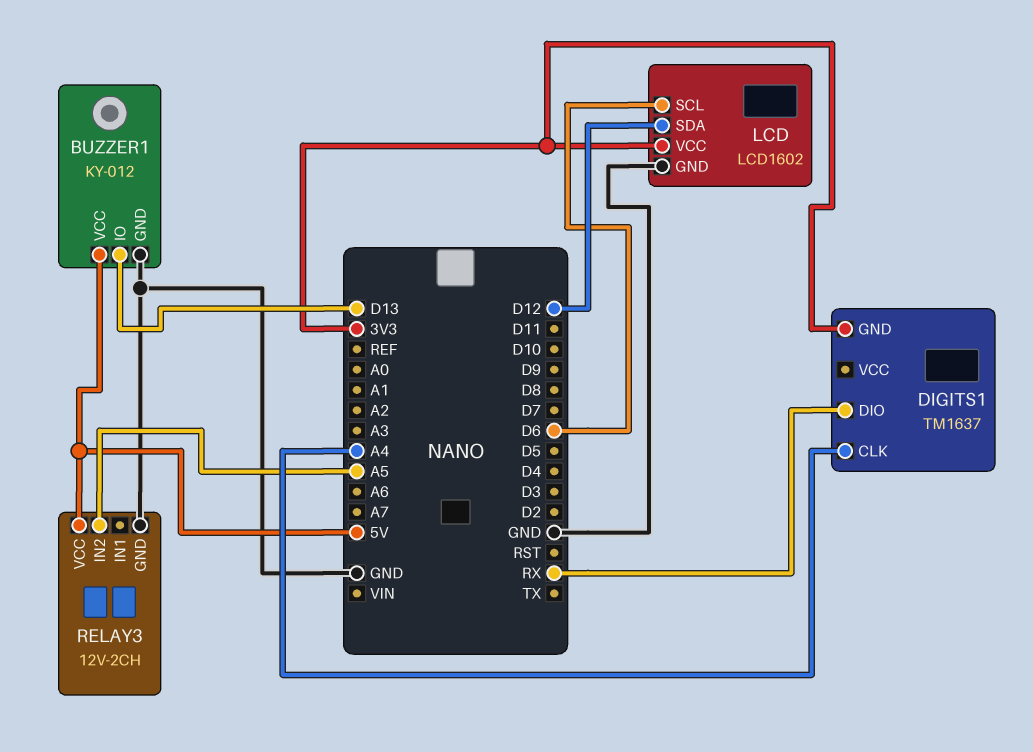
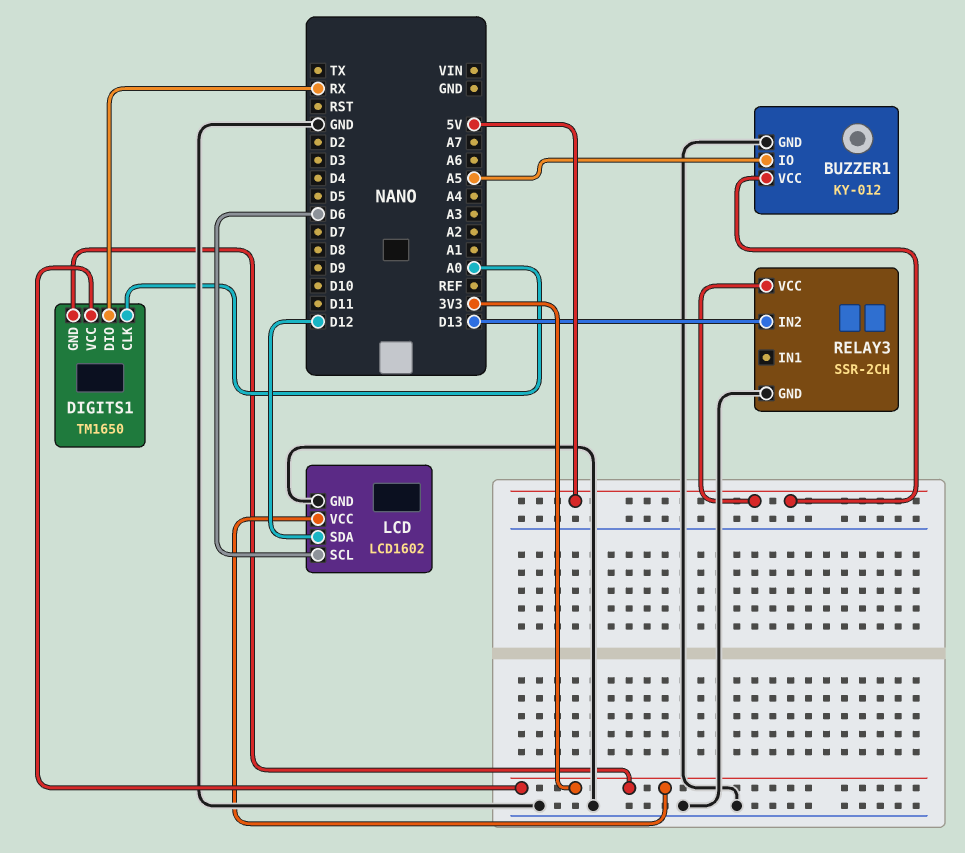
BUZZER1 pin IO: D13 -> A5
DIGITS1: TM1637 -> TM1650
DIGITS1 pin CLK: A4 -> A0
DIGITS1 pin VCC: none -> 3V3
RELAY3: 12V-2CH -> SSR-2CH
RELAY3 pin IN2: A5 -> D13

